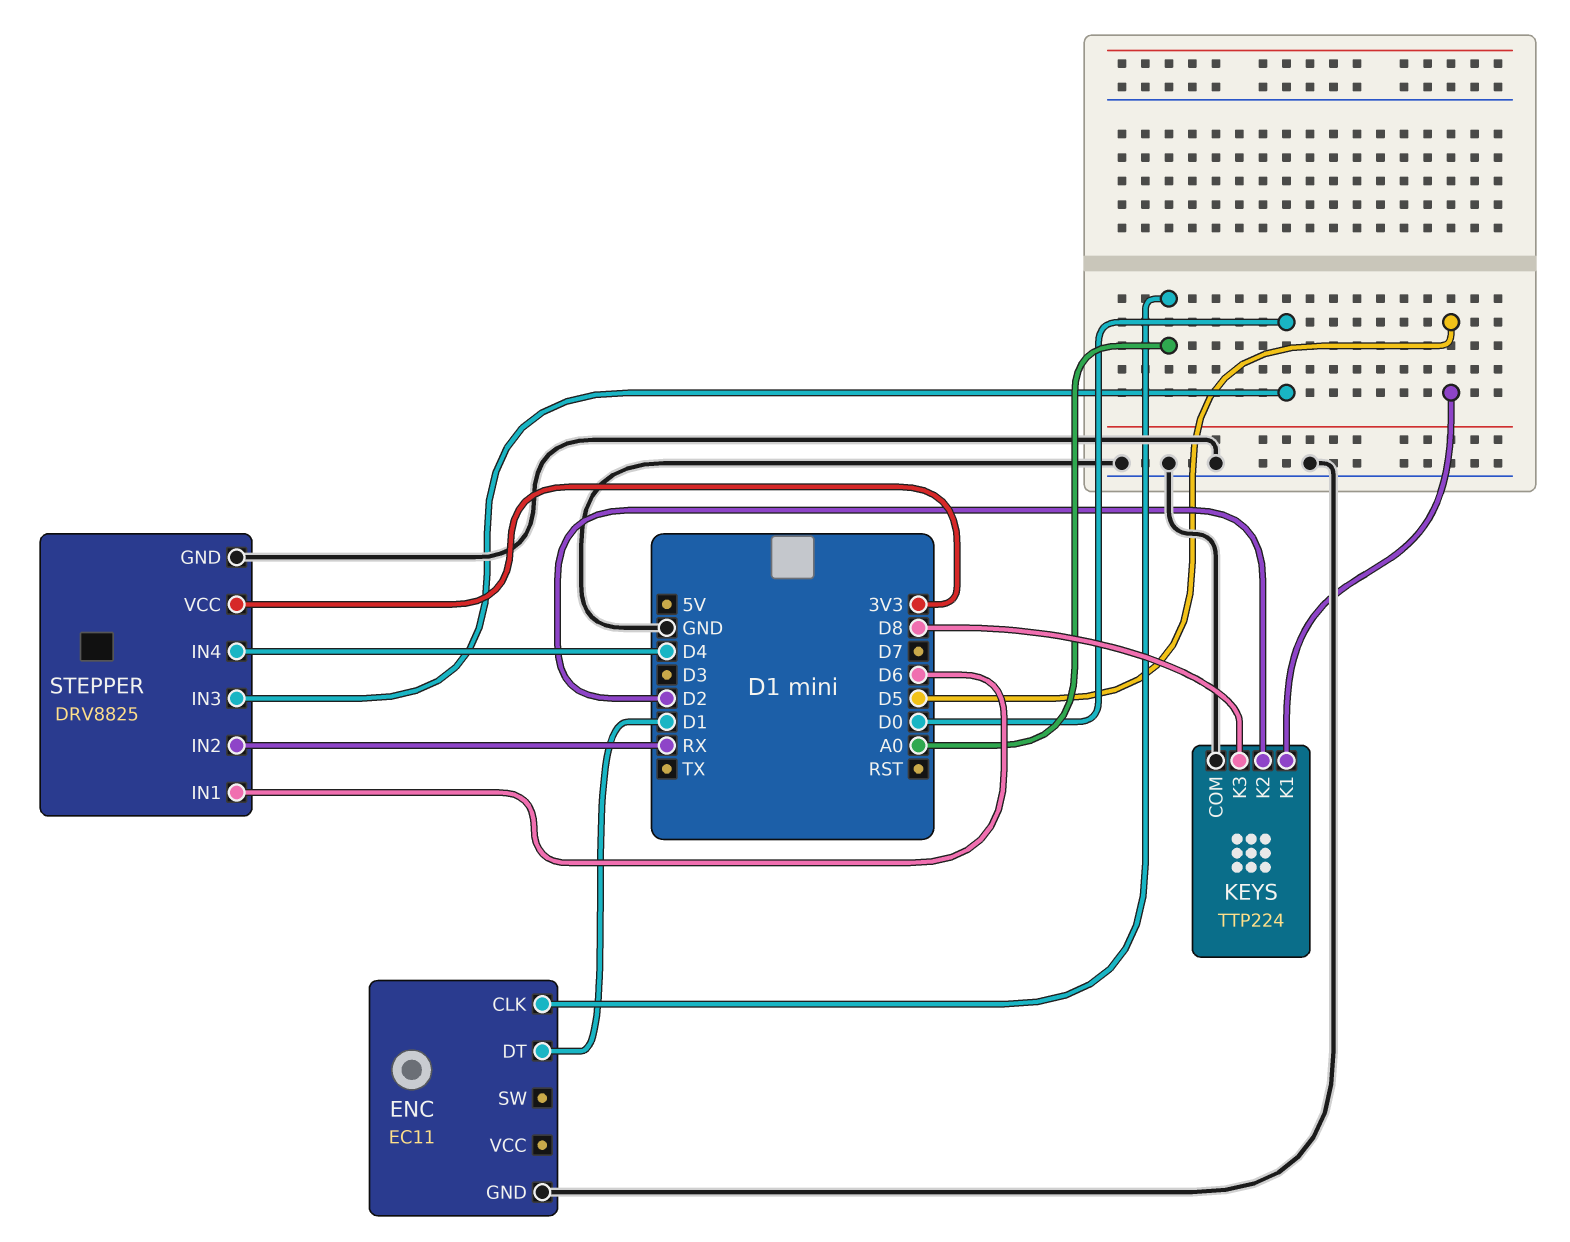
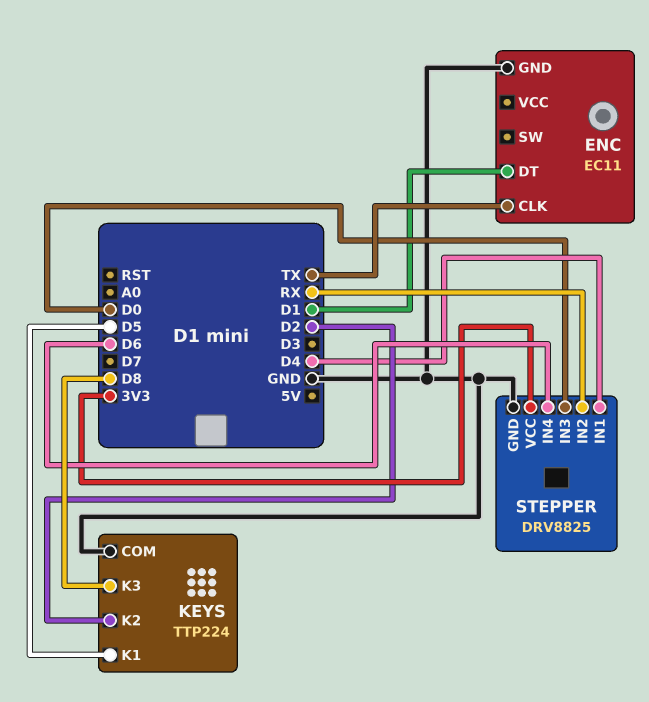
ENC pin CLK: A0 -> TX
STEPPER pin IN1: D6 -> D4
STEPPER pin IN4: D4 -> D6

